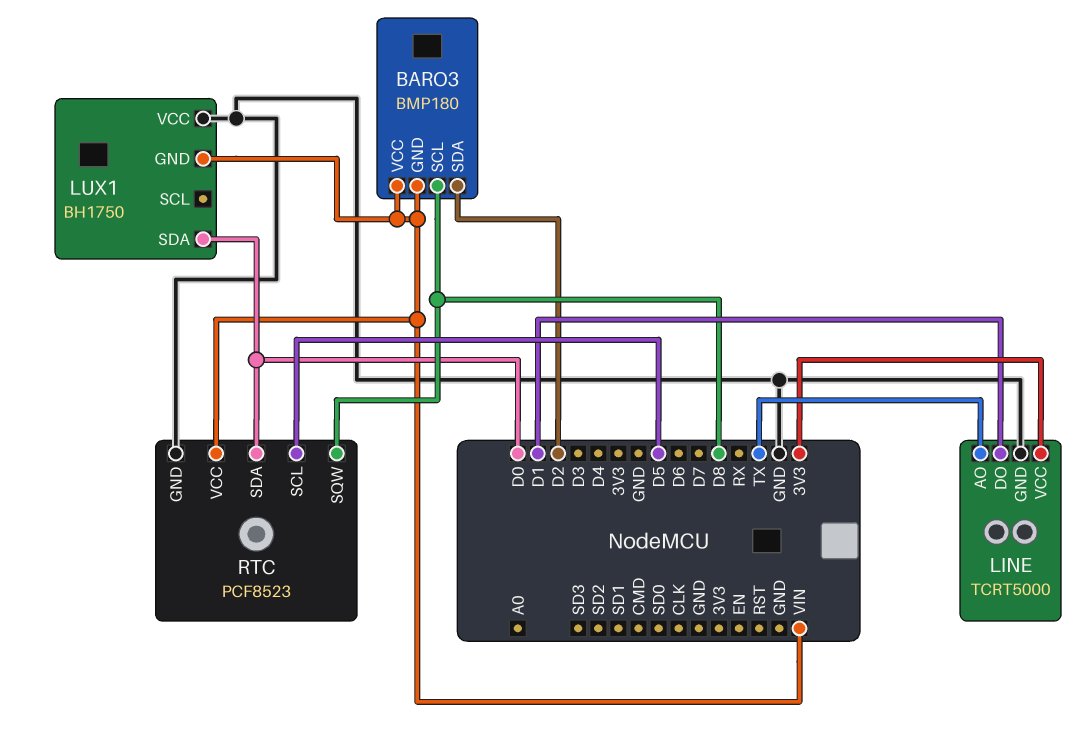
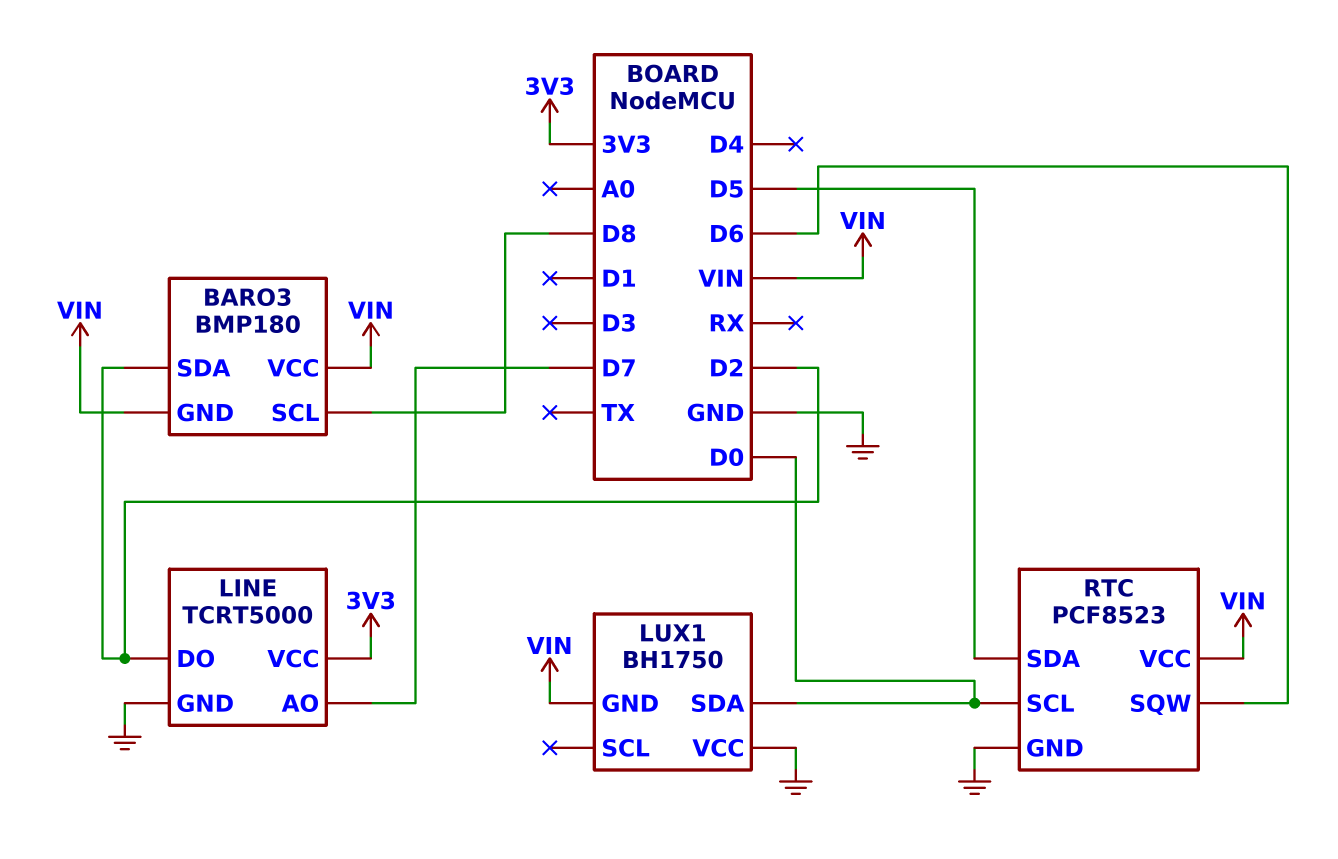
LINE pin AO: TX -> D7
LINE pin DO: D1 -> D2
RTC pin SCL: D5 -> D0
RTC pin SDA: D0 -> D5
RTC pin SQW: D8 -> D6

